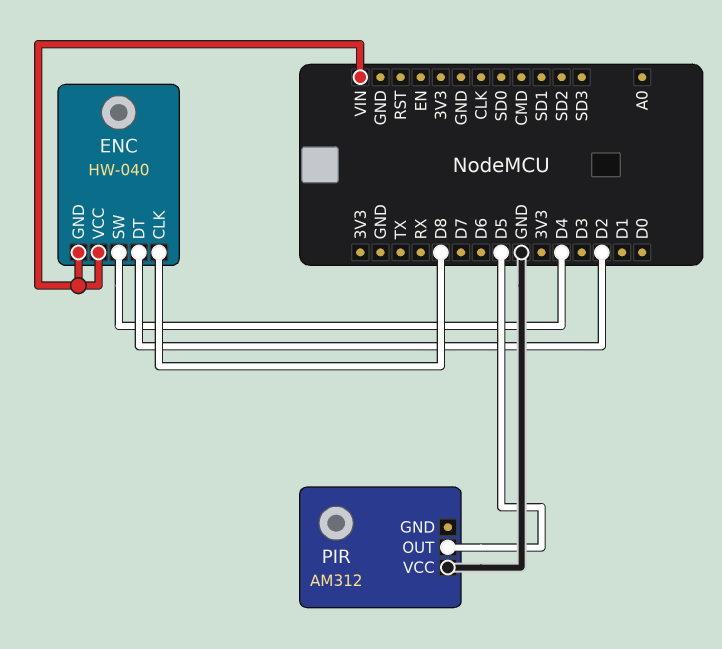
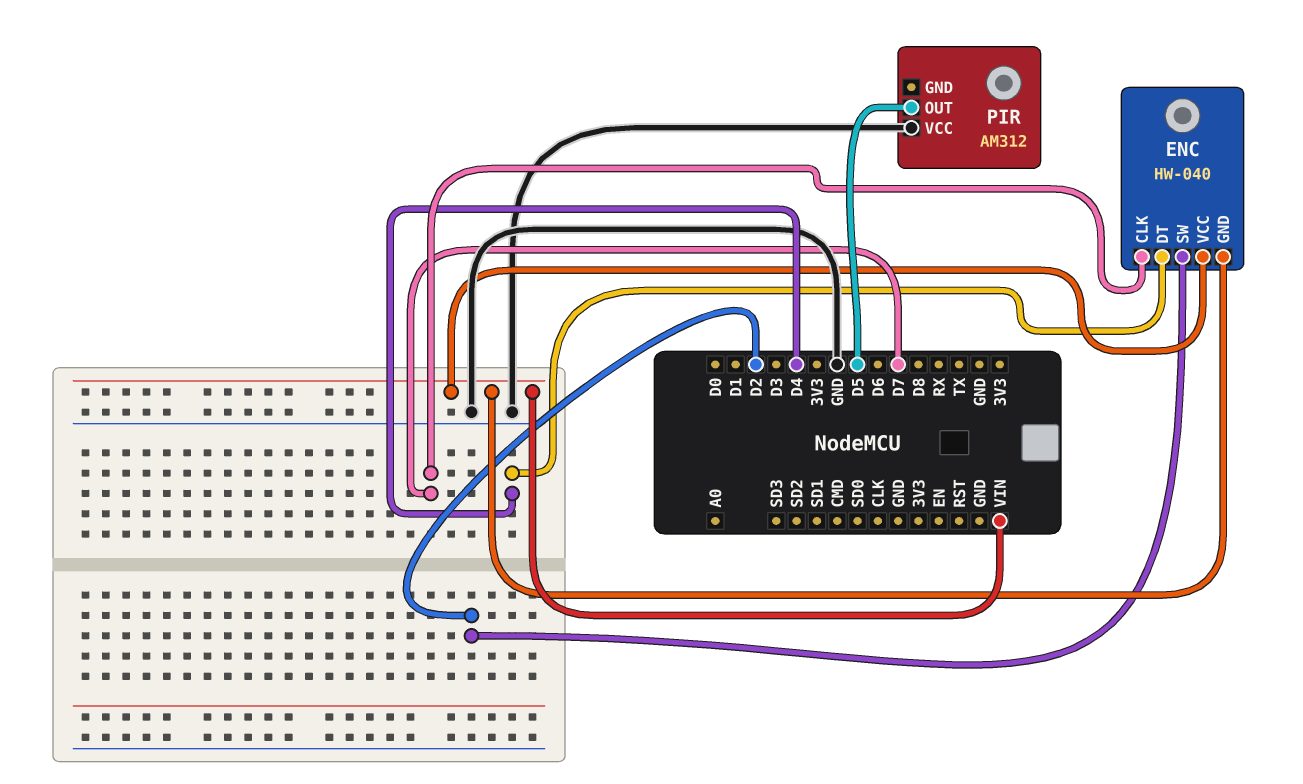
ENC pin CLK: D8 -> D7
ENC pin DT: D2 -> D4
ENC pin SW: D4 -> D2

